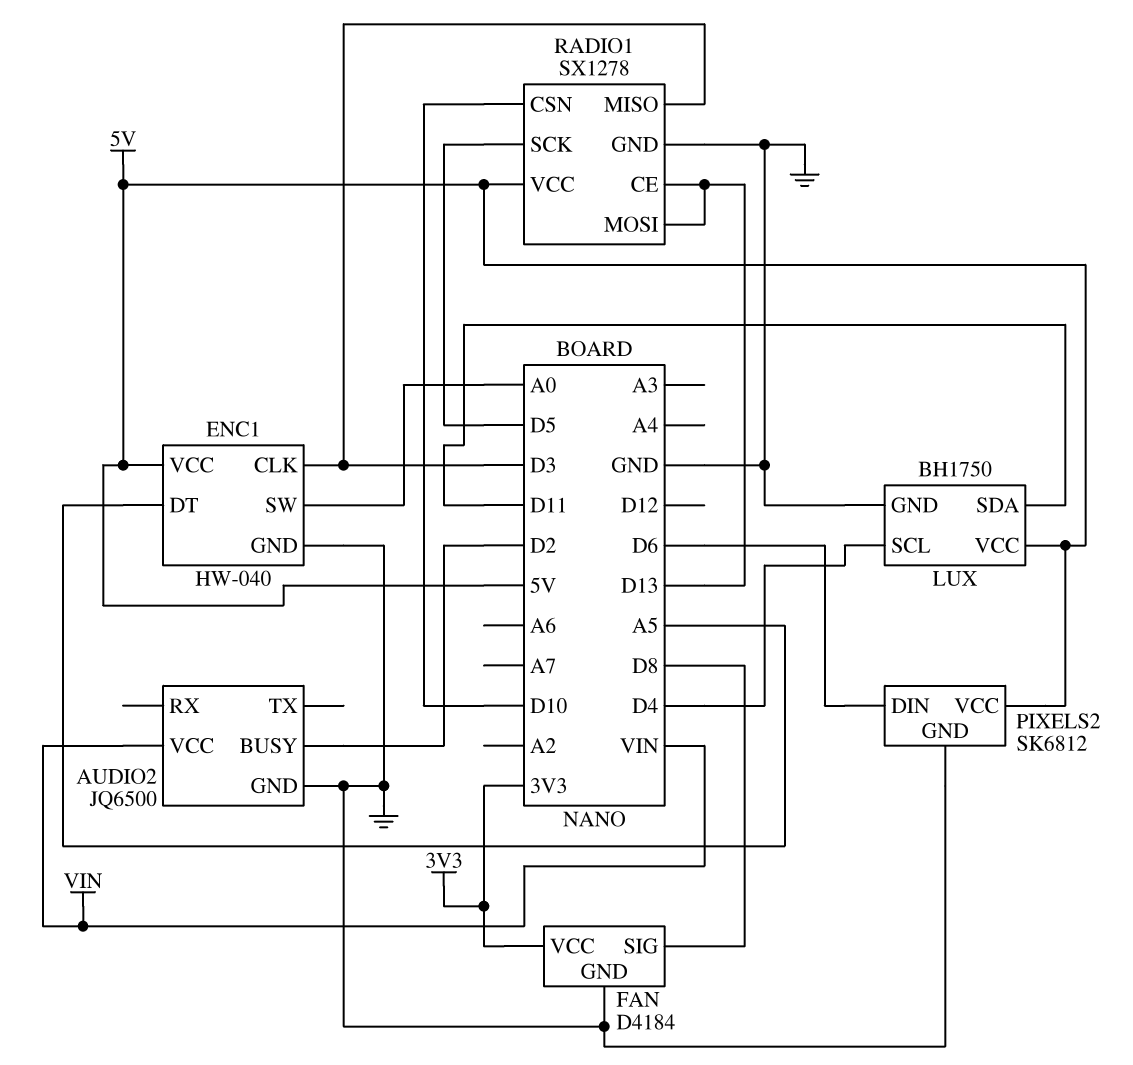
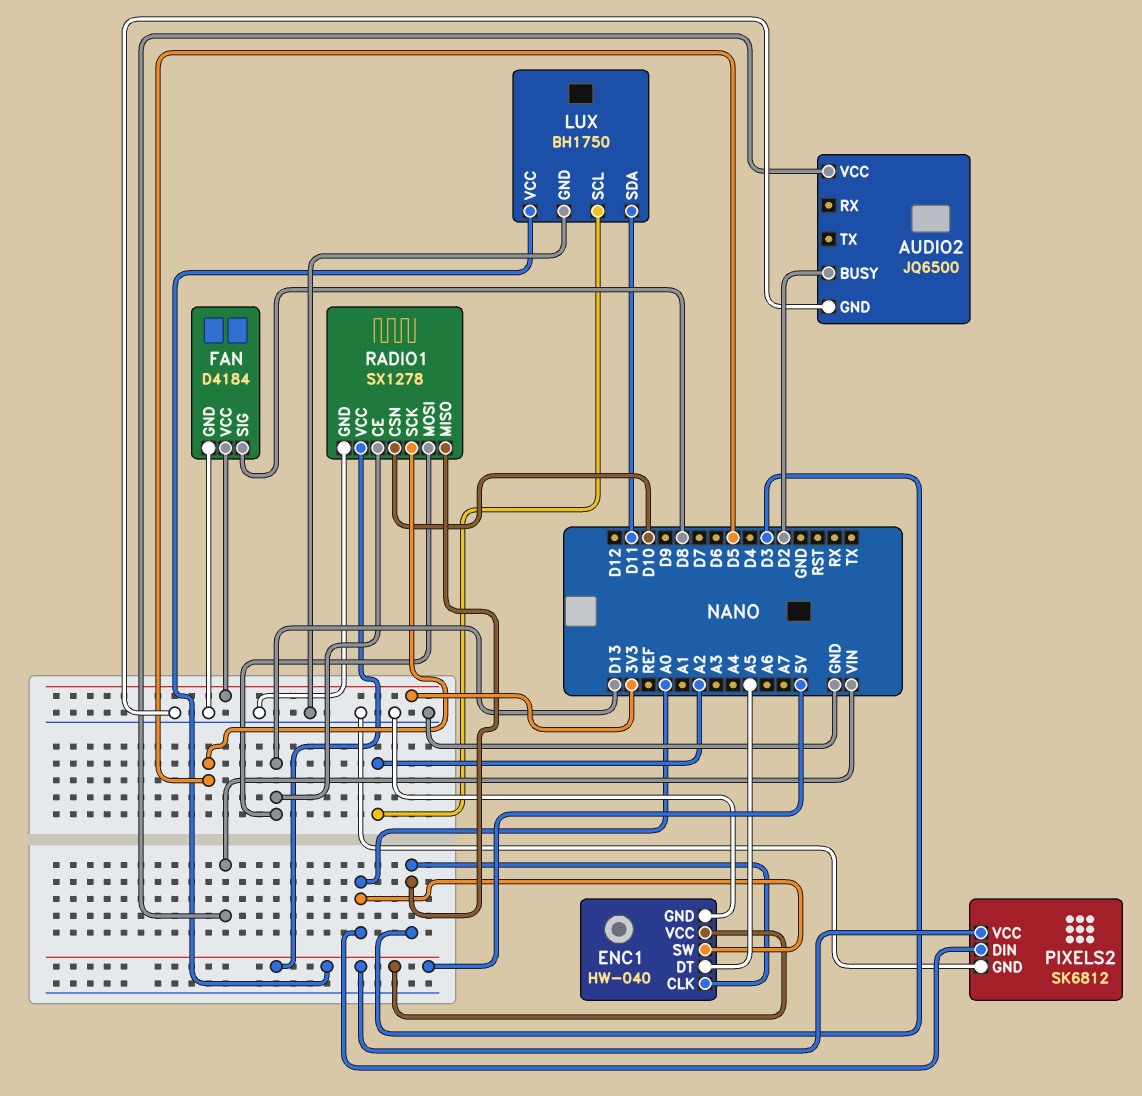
LUX pin SCL: D4 -> A2
PIXELS2 pin DIN: D6 -> A0

